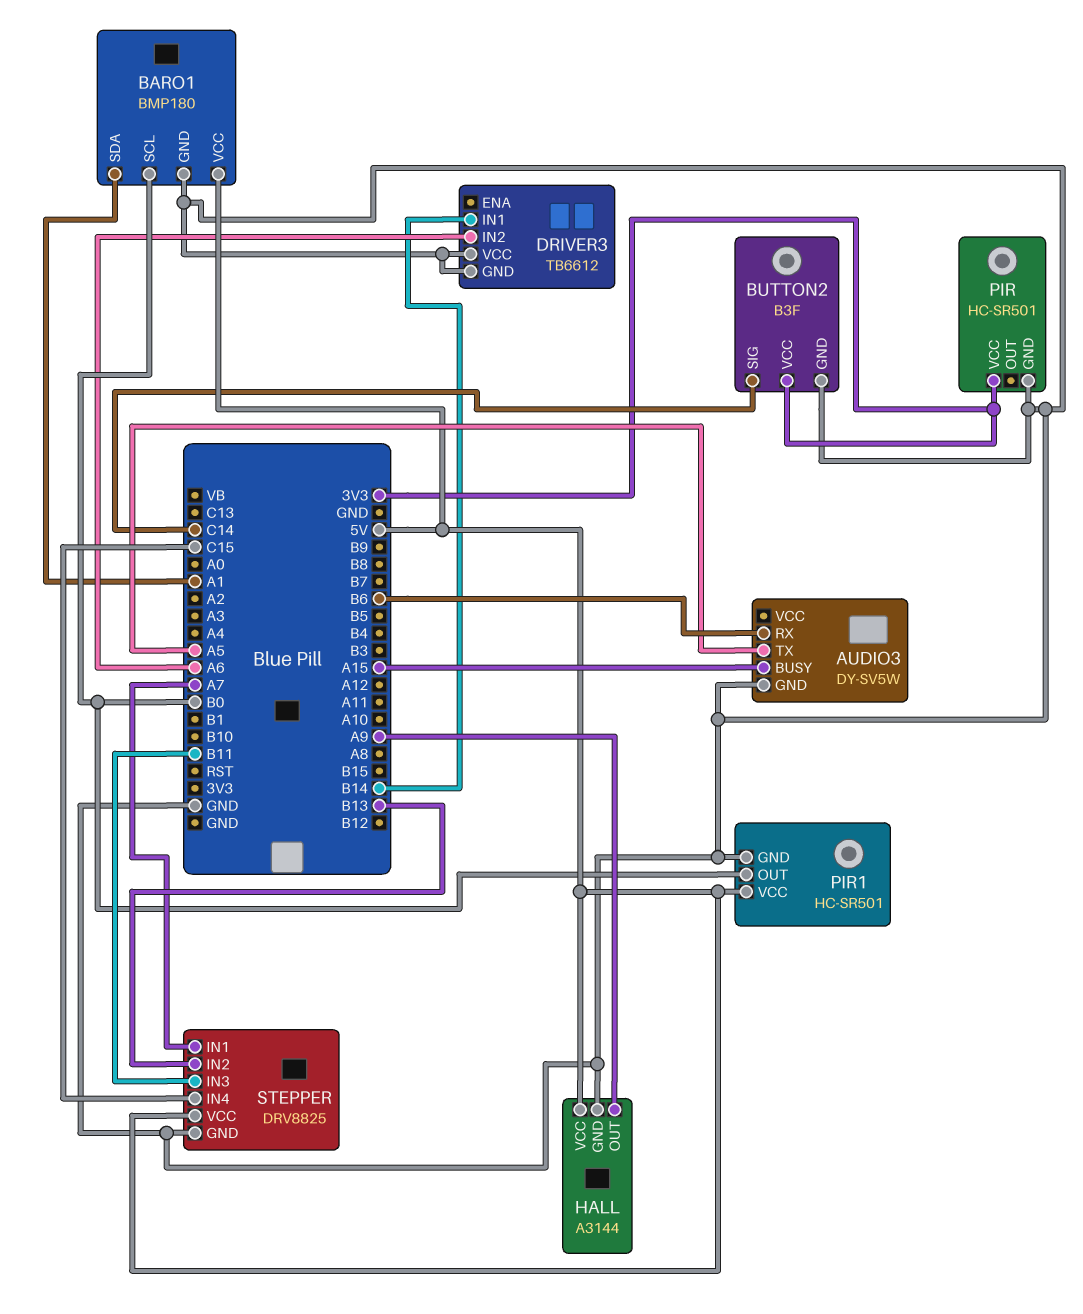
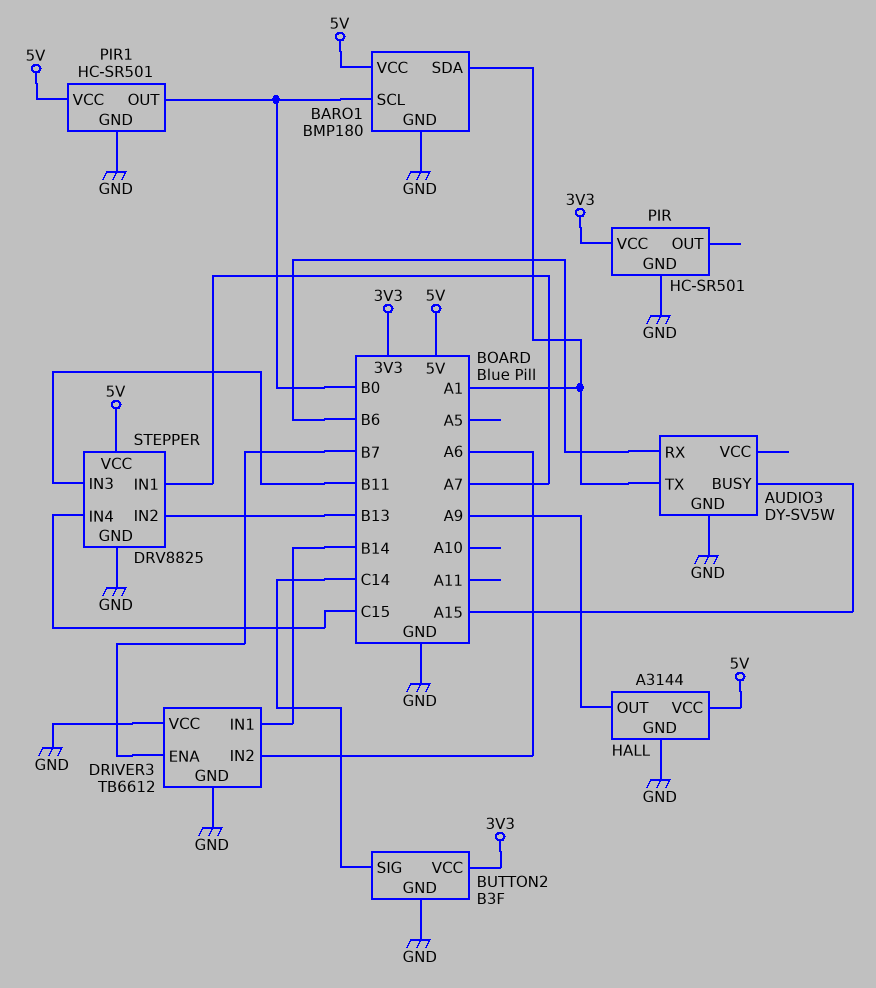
AUDIO3 pin TX: A5 -> A1
DRIVER3 pin ENA: none -> B7

